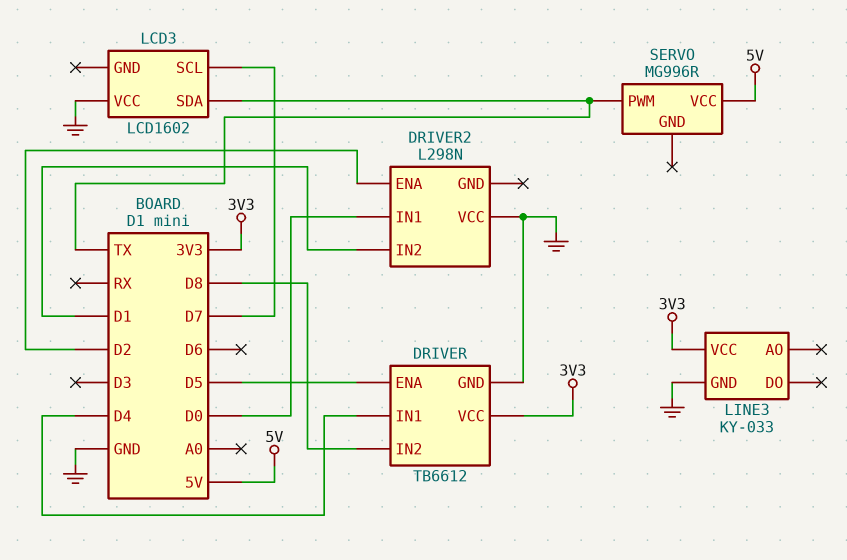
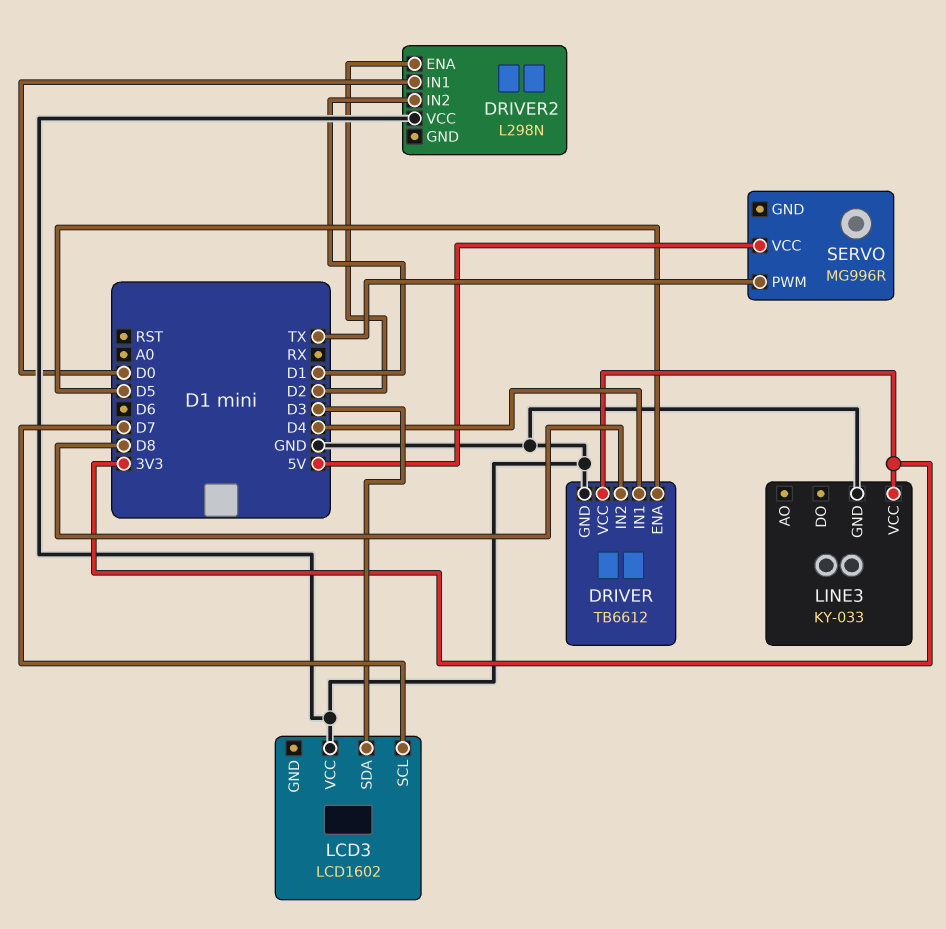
LCD3 pin SDA: TX -> D3

